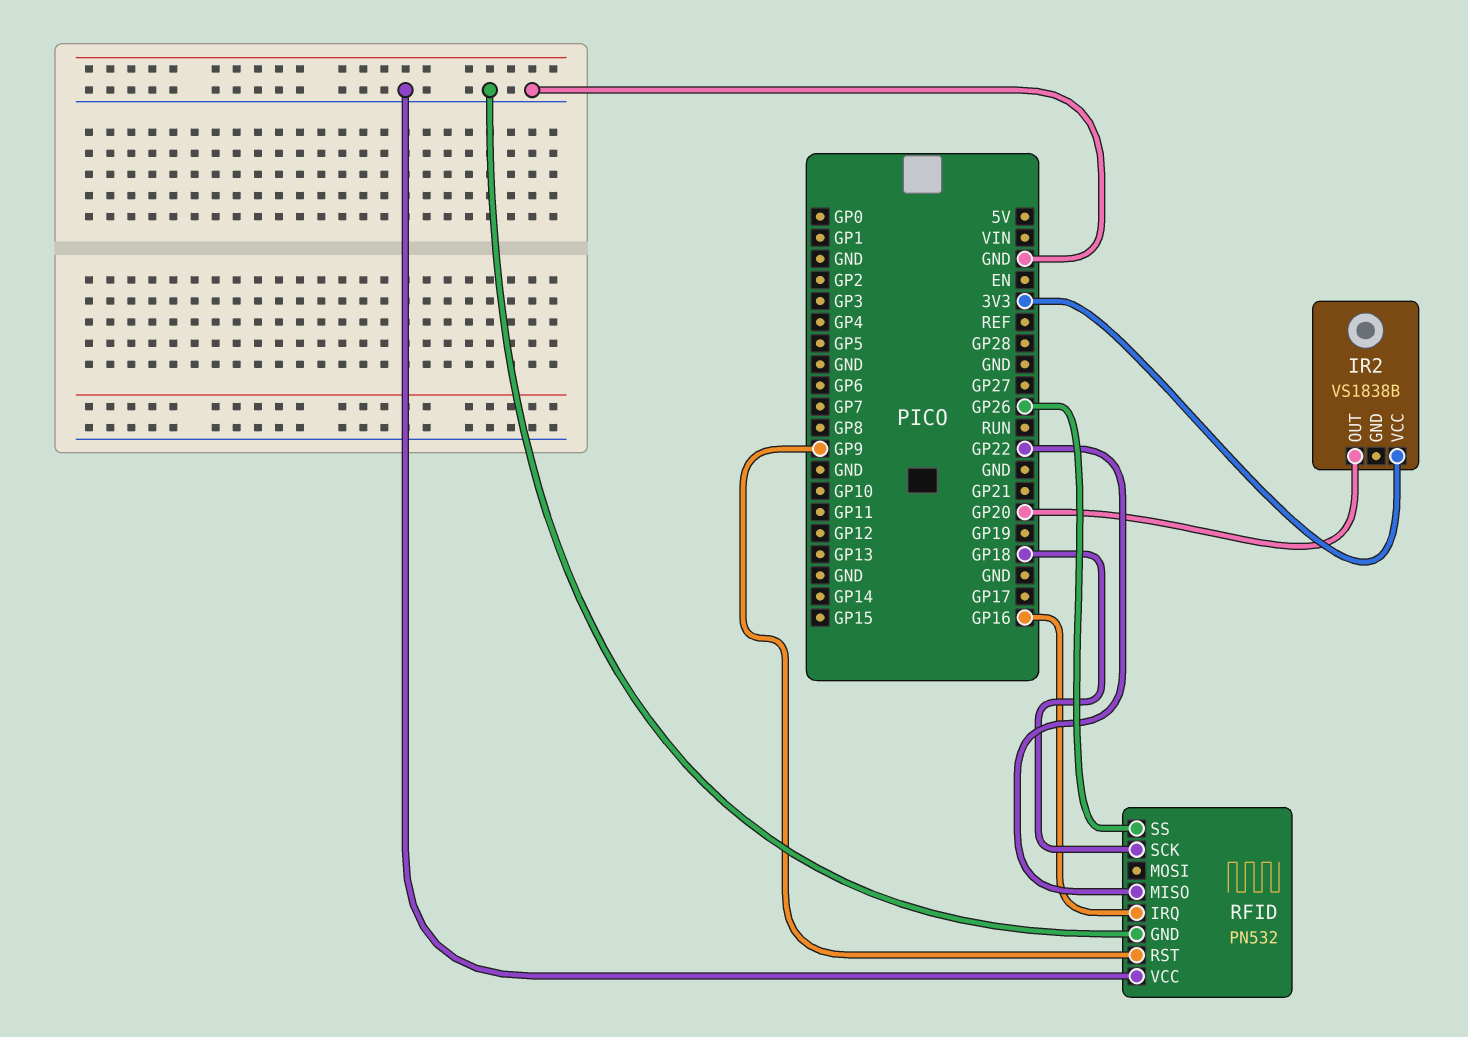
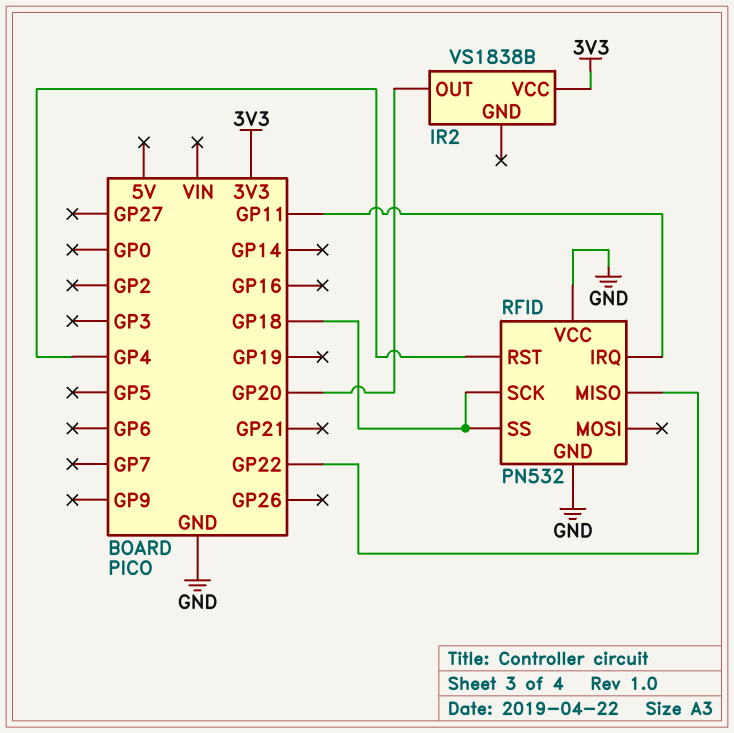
RFID pin IRQ: GP16 -> GP11
RFID pin RST: GP9 -> GP4
RFID pin SS: GP26 -> GP18

